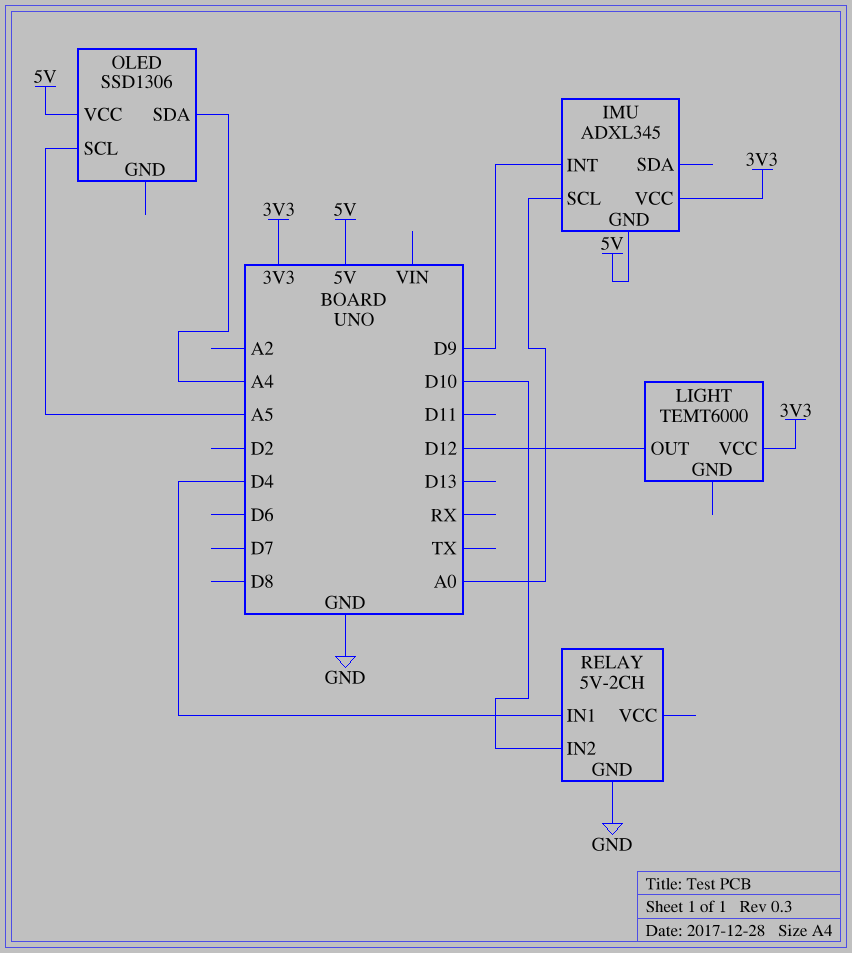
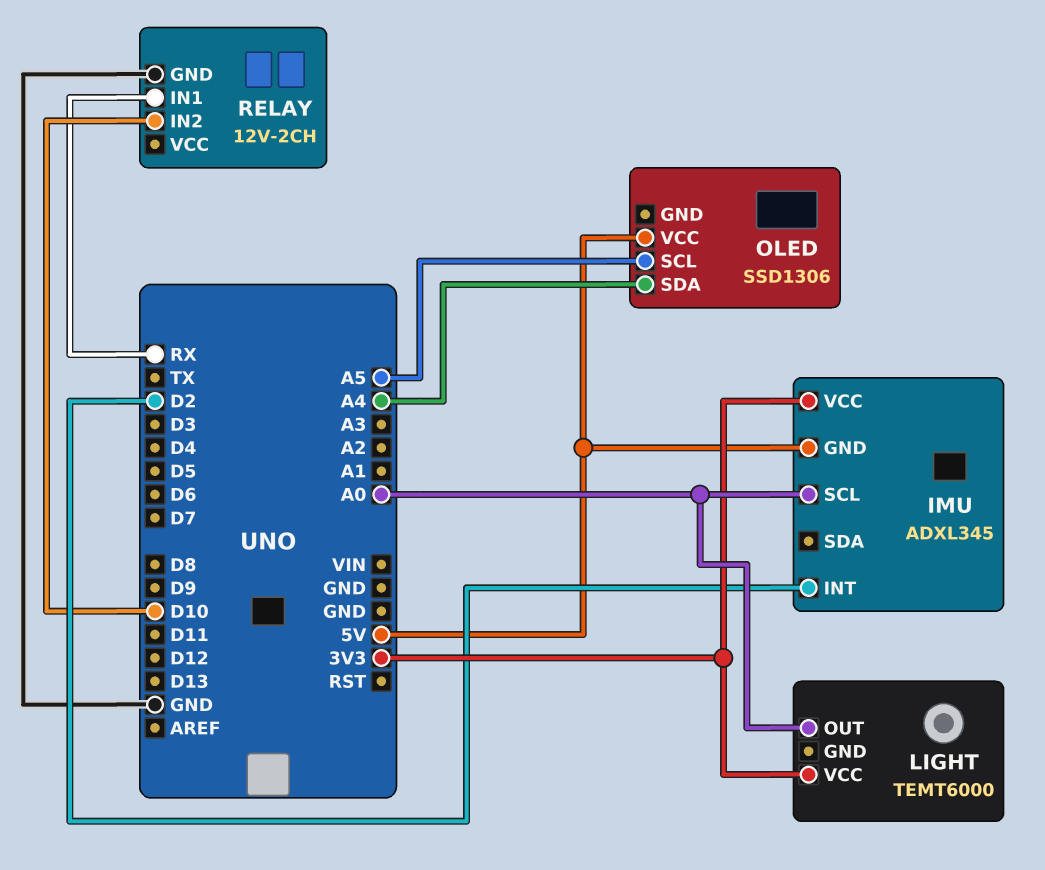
IMU pin INT: D9 -> D2
LIGHT pin OUT: D12 -> A0
RELAY: 5V-2CH -> 12V-2CH
RELAY pin IN1: D4 -> RX

